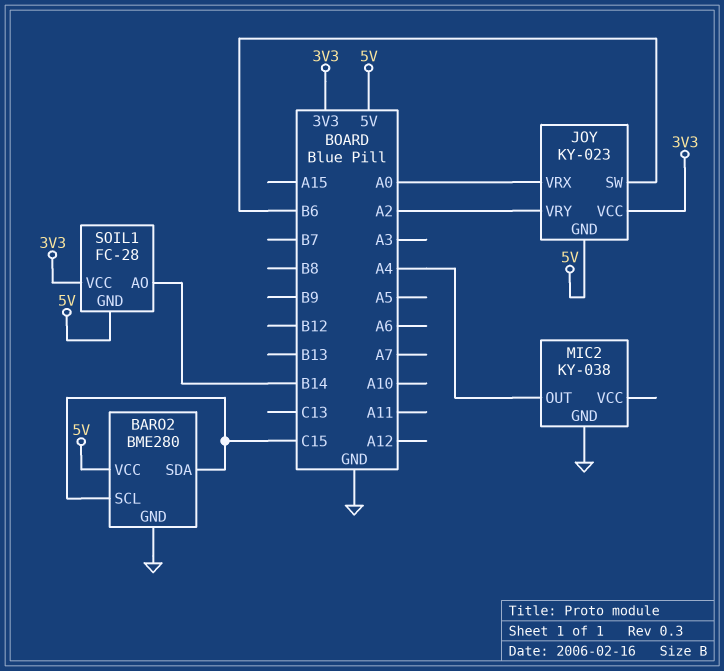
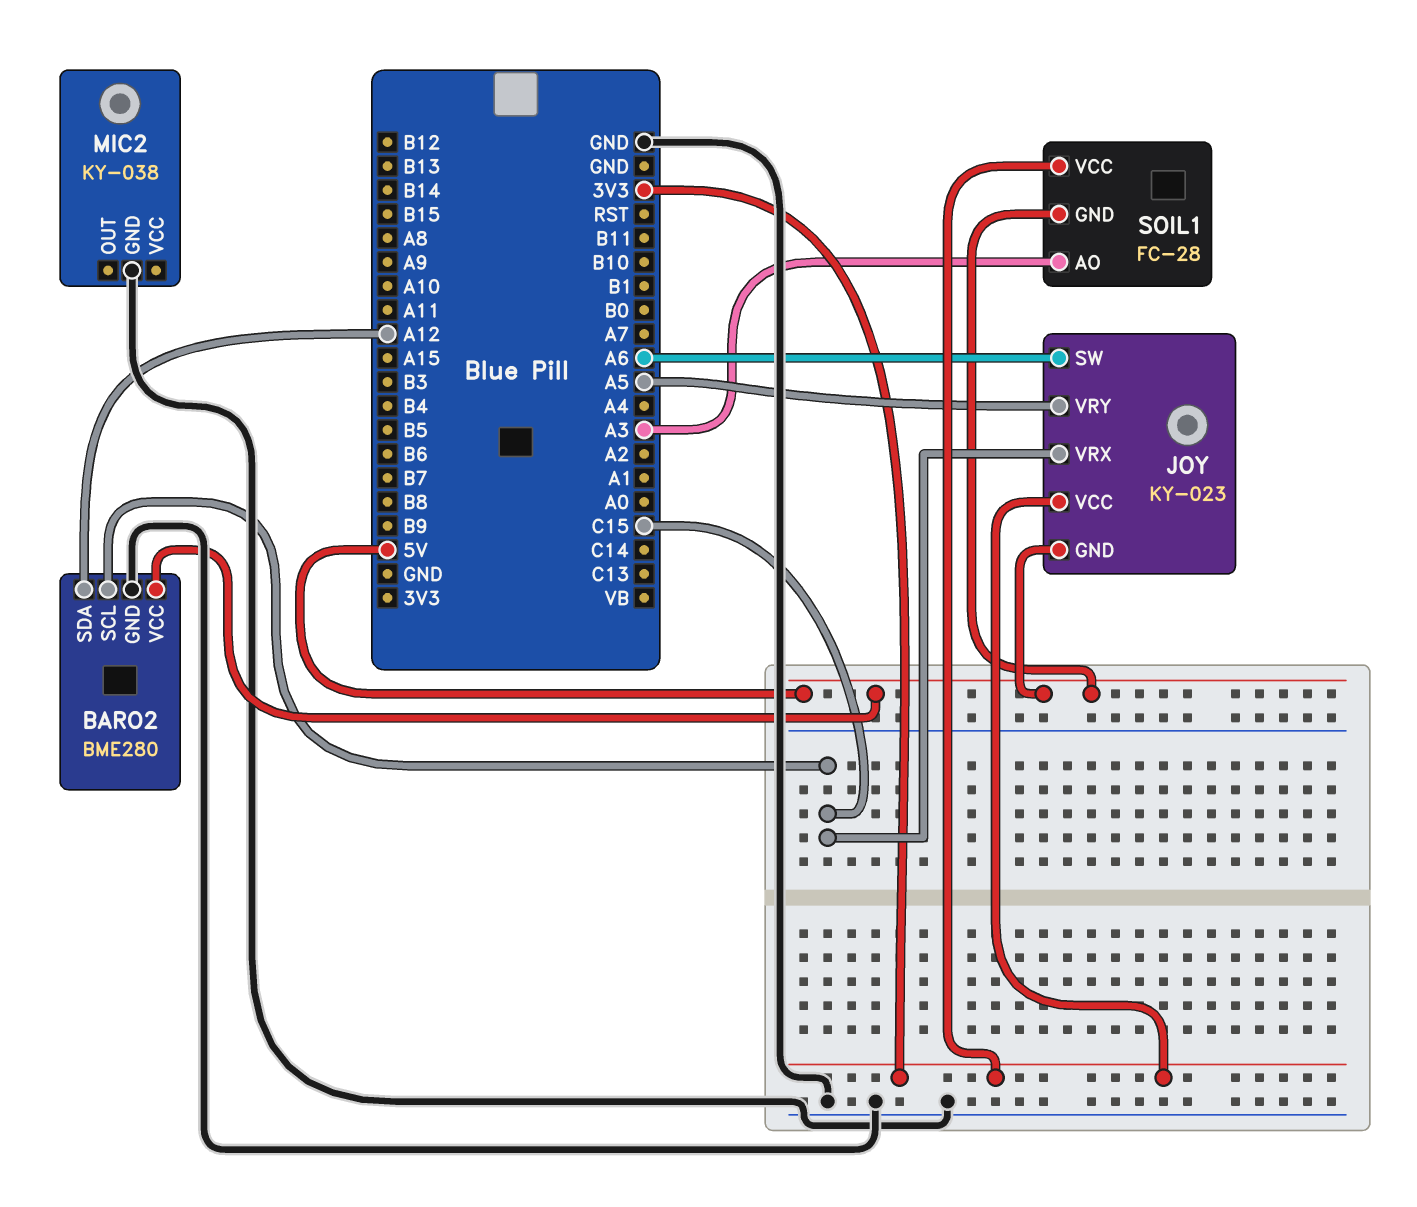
BARO2 pin SDA: C15 -> A12
JOY pin SW: B6 -> A6
JOY pin VRX: A0 -> C15
JOY pin VRY: A2 -> A5
MIC2 pin OUT: A4 -> none
SOIL1 pin AO: B14 -> A3

